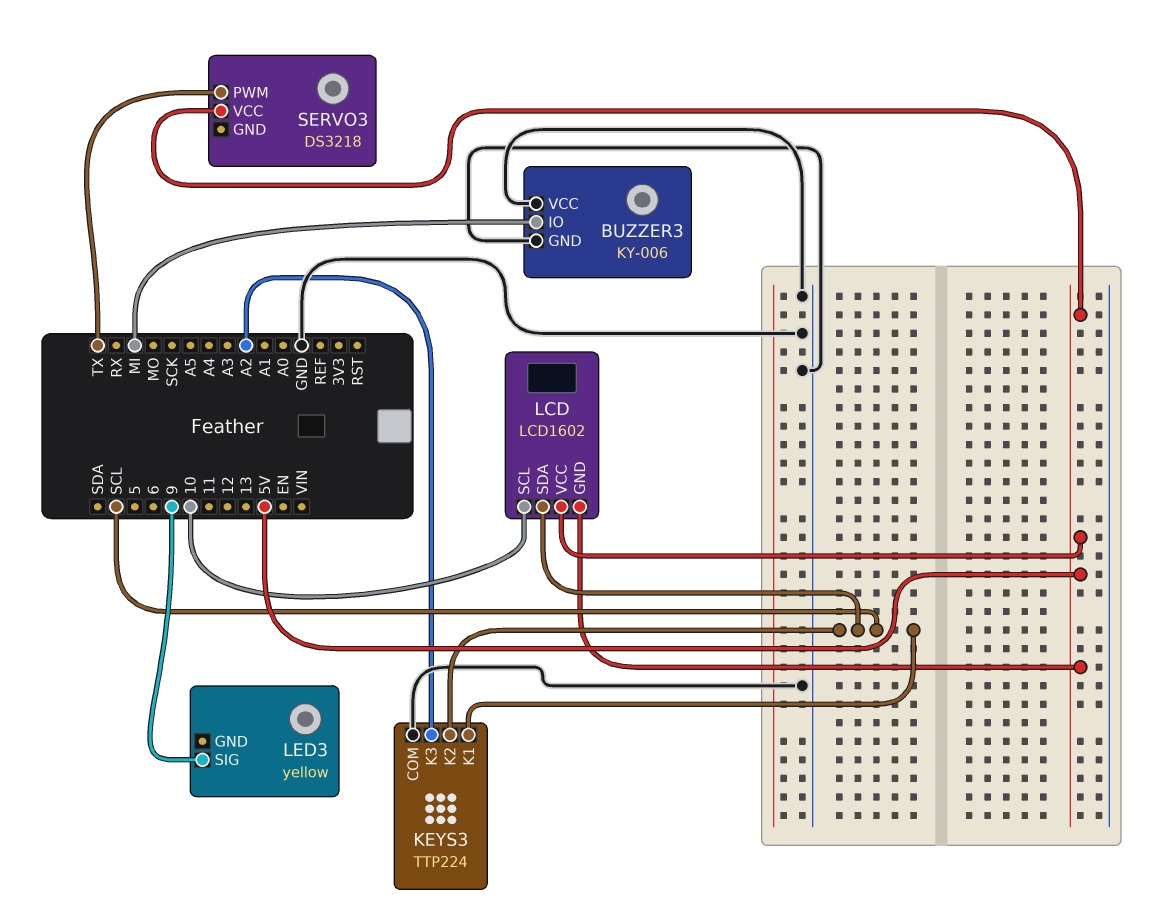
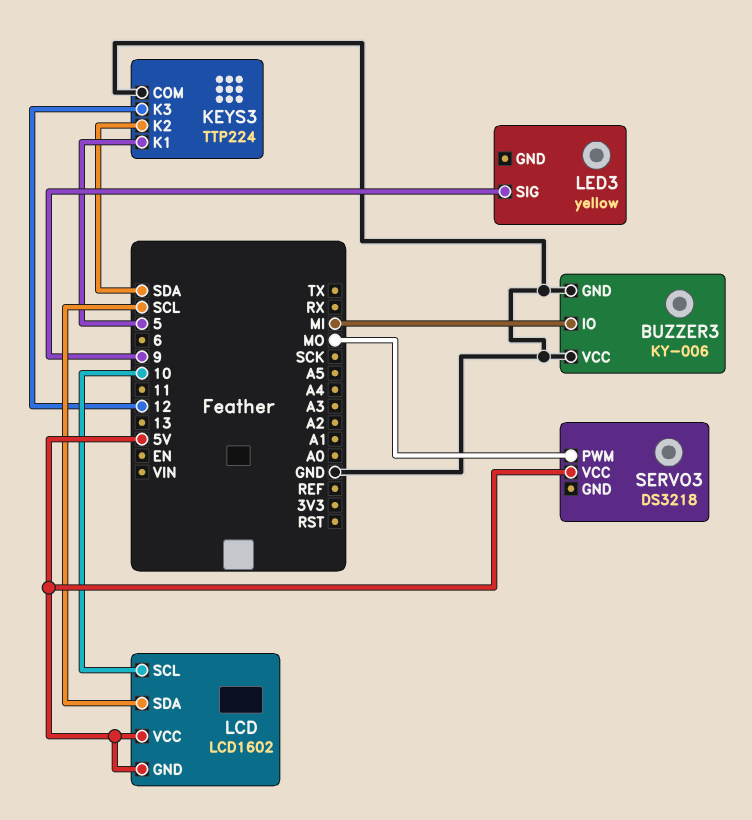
KEYS3 pin K1: SCL -> 5
KEYS3 pin K2: SCL -> SDA
KEYS3 pin K3: A2 -> 12
SERVO3 pin PWM: TX -> MO

